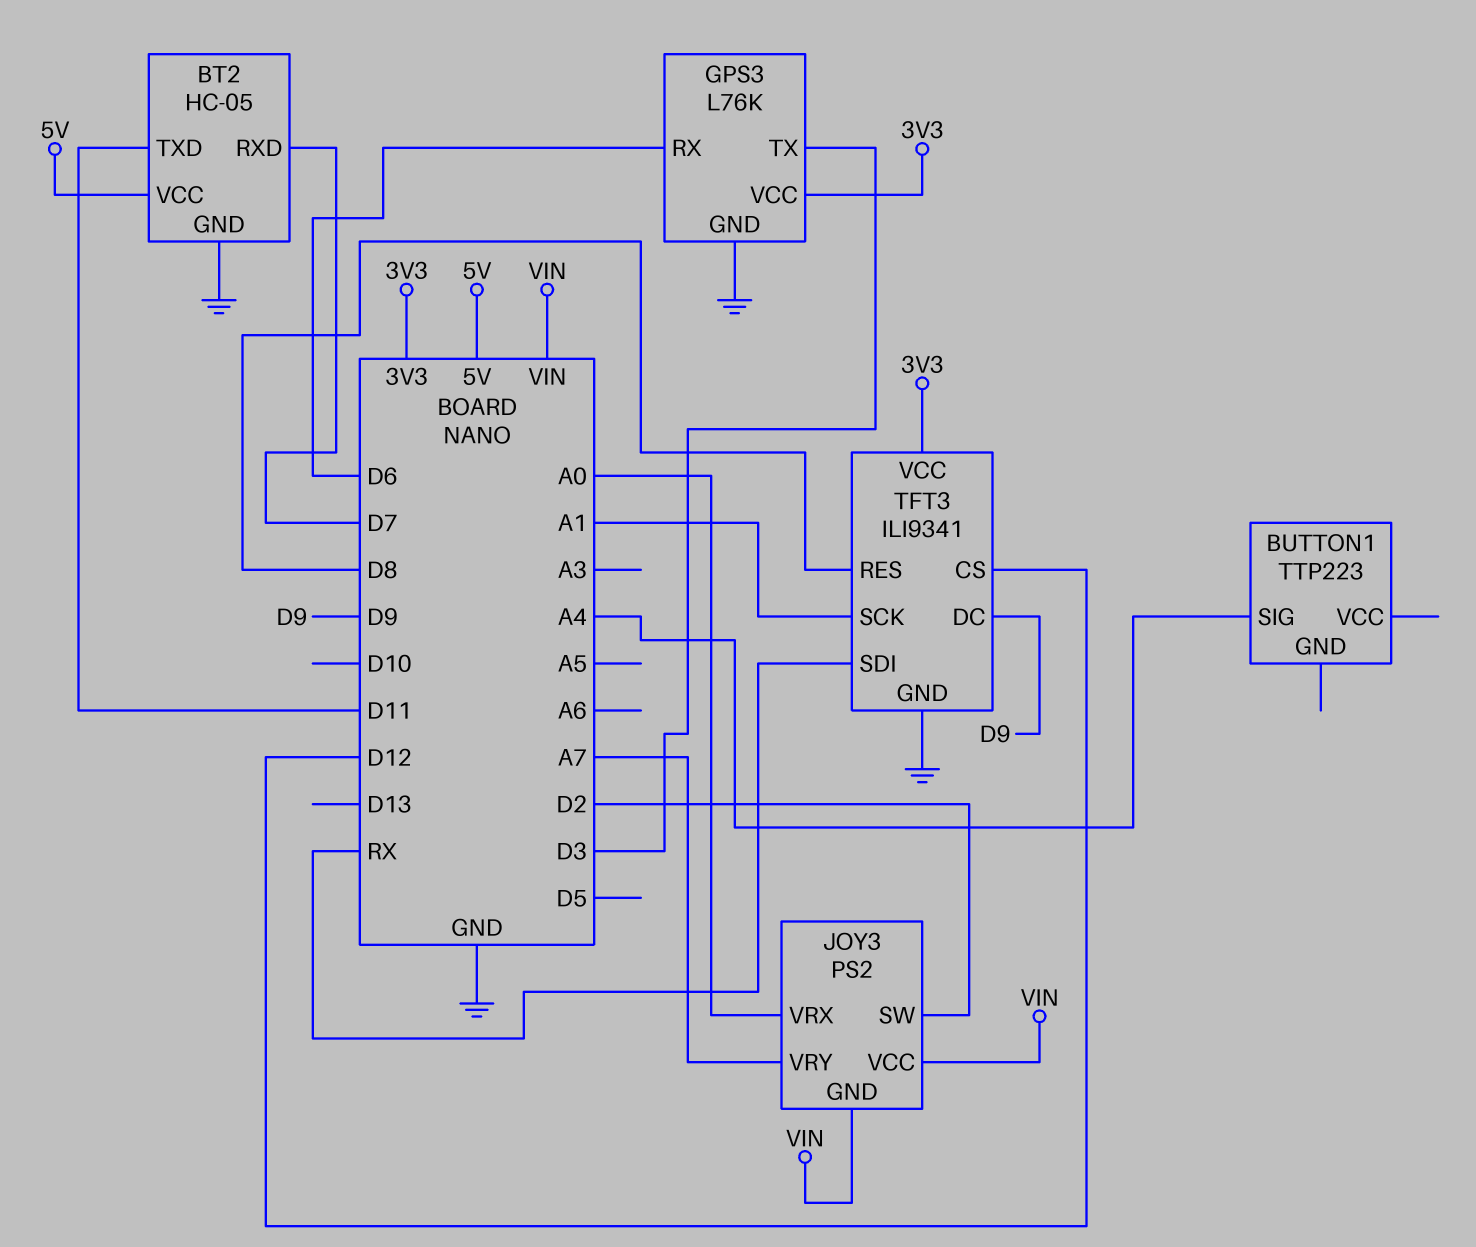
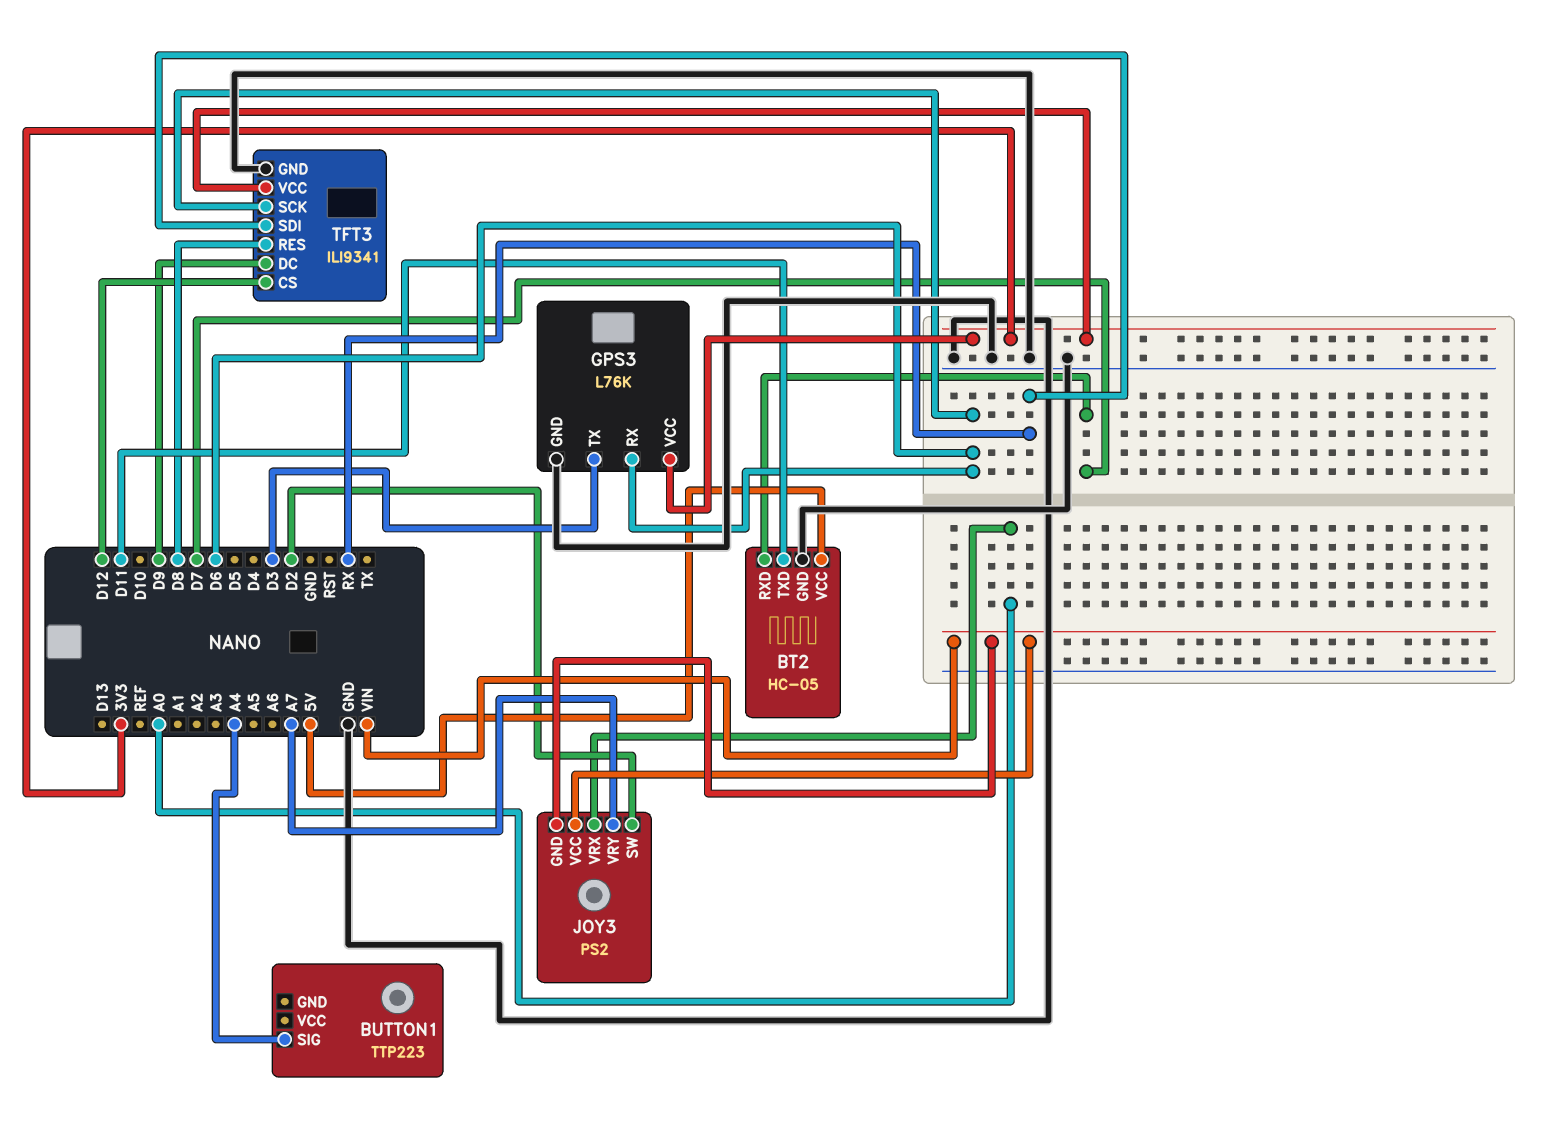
TFT3 pin SCK: A1 -> D6

